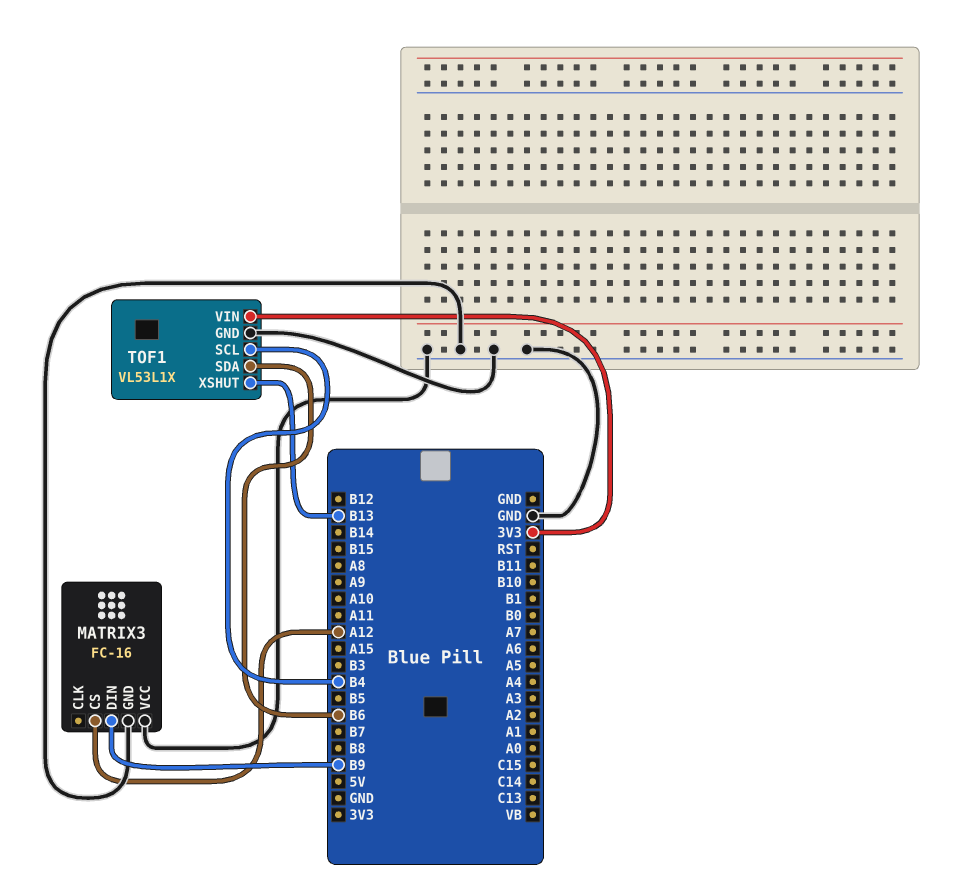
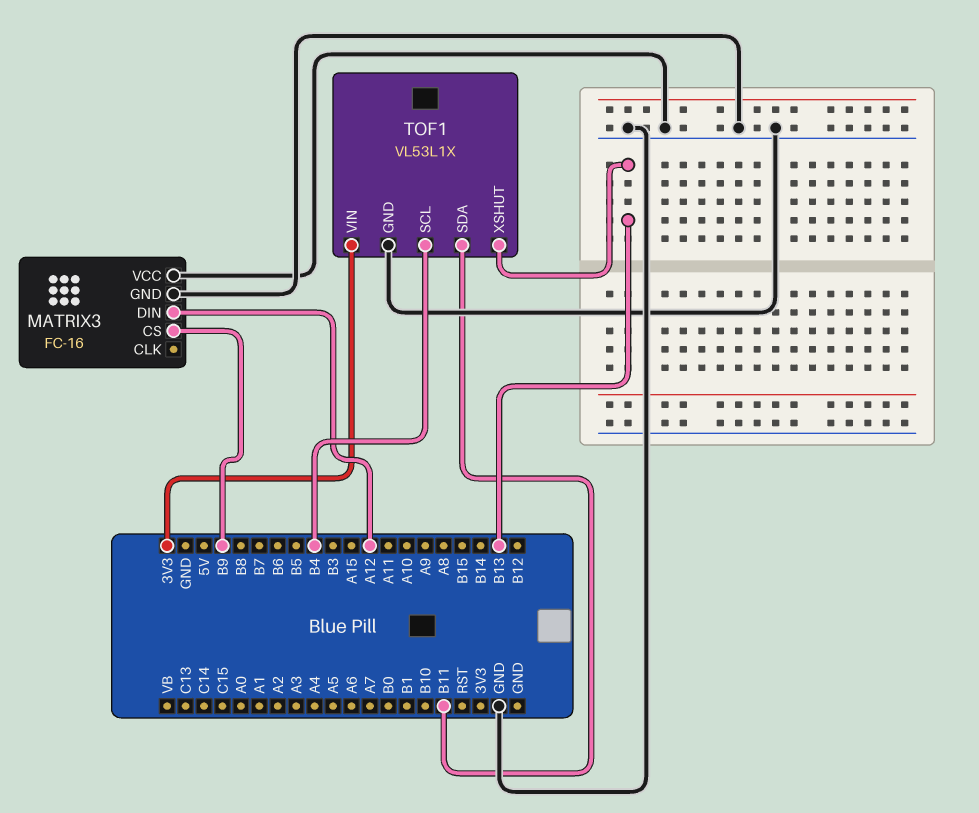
MATRIX3 pin CS: A12 -> B9
MATRIX3 pin DIN: B9 -> A12
TOF1 pin SDA: B6 -> B11

